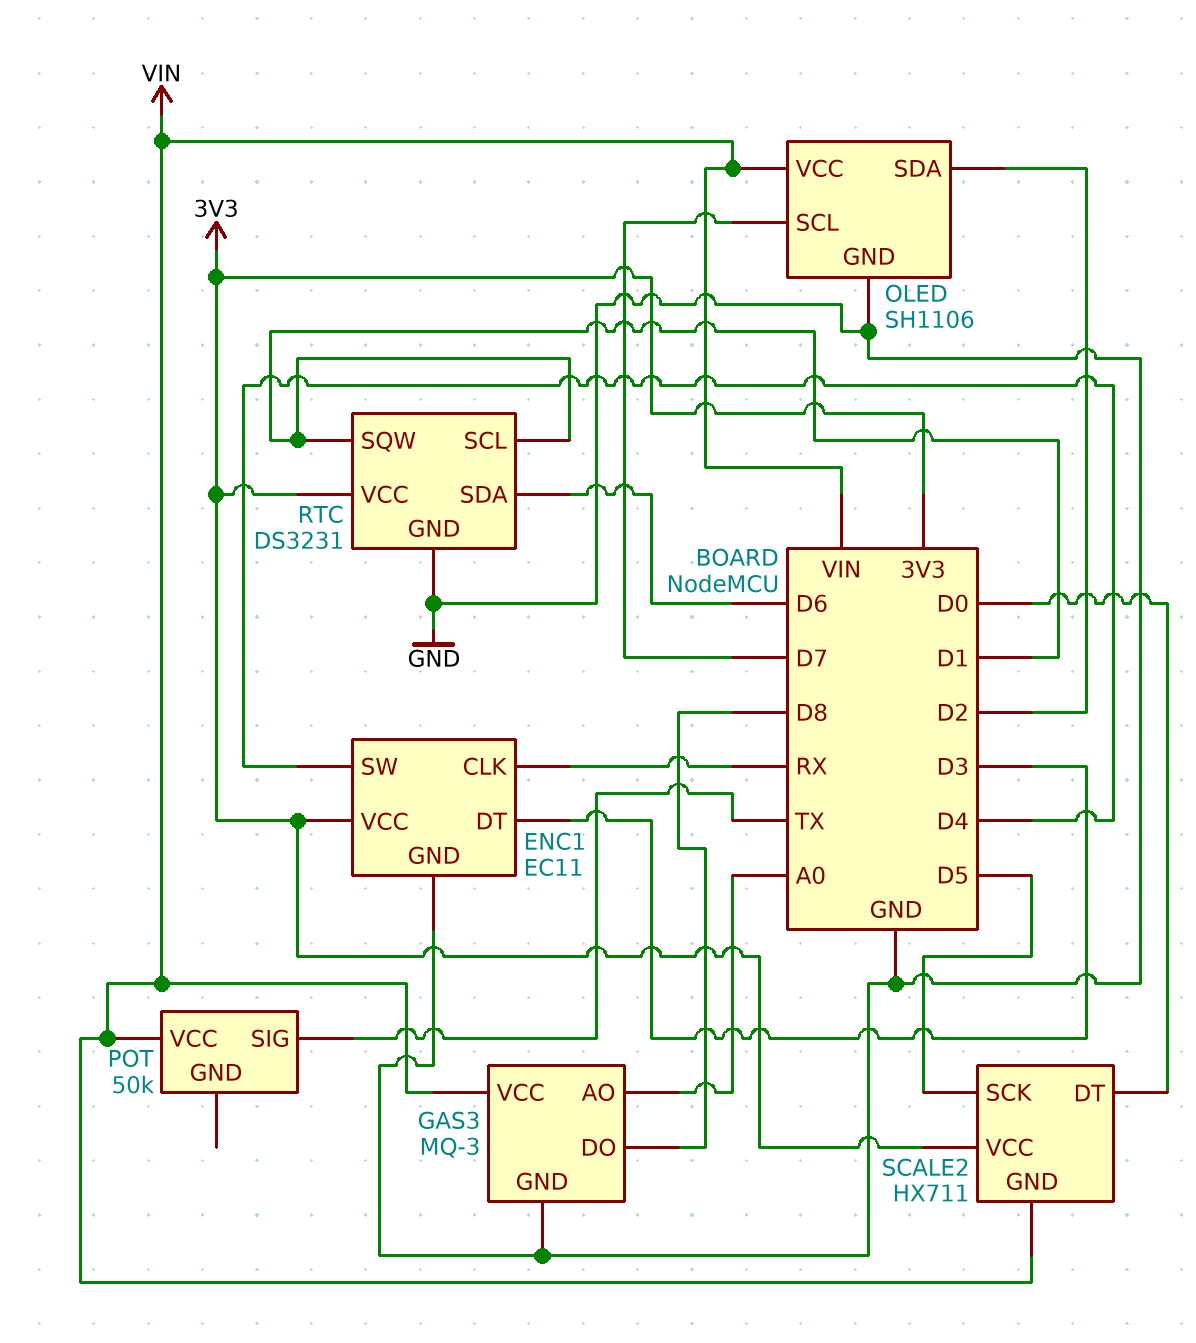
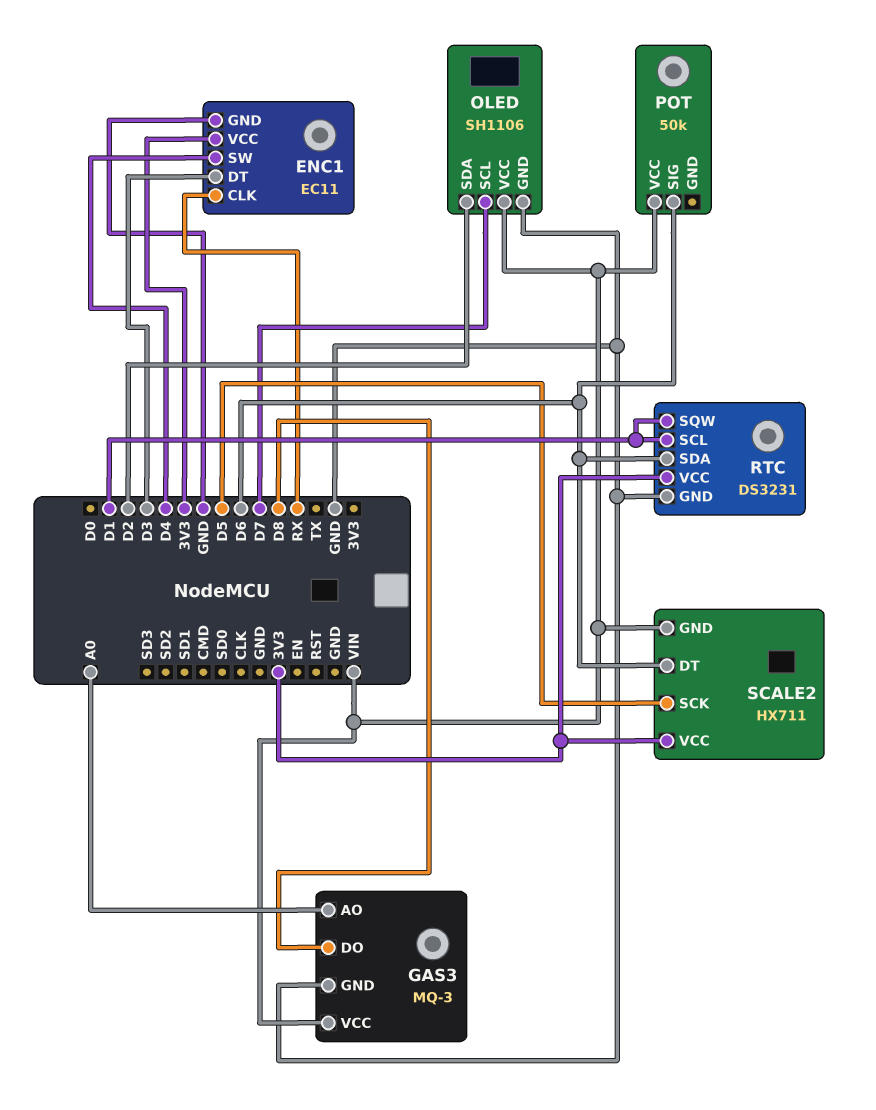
POT pin SIG: TX -> D6
SCALE2 pin DT: D0 -> D6

